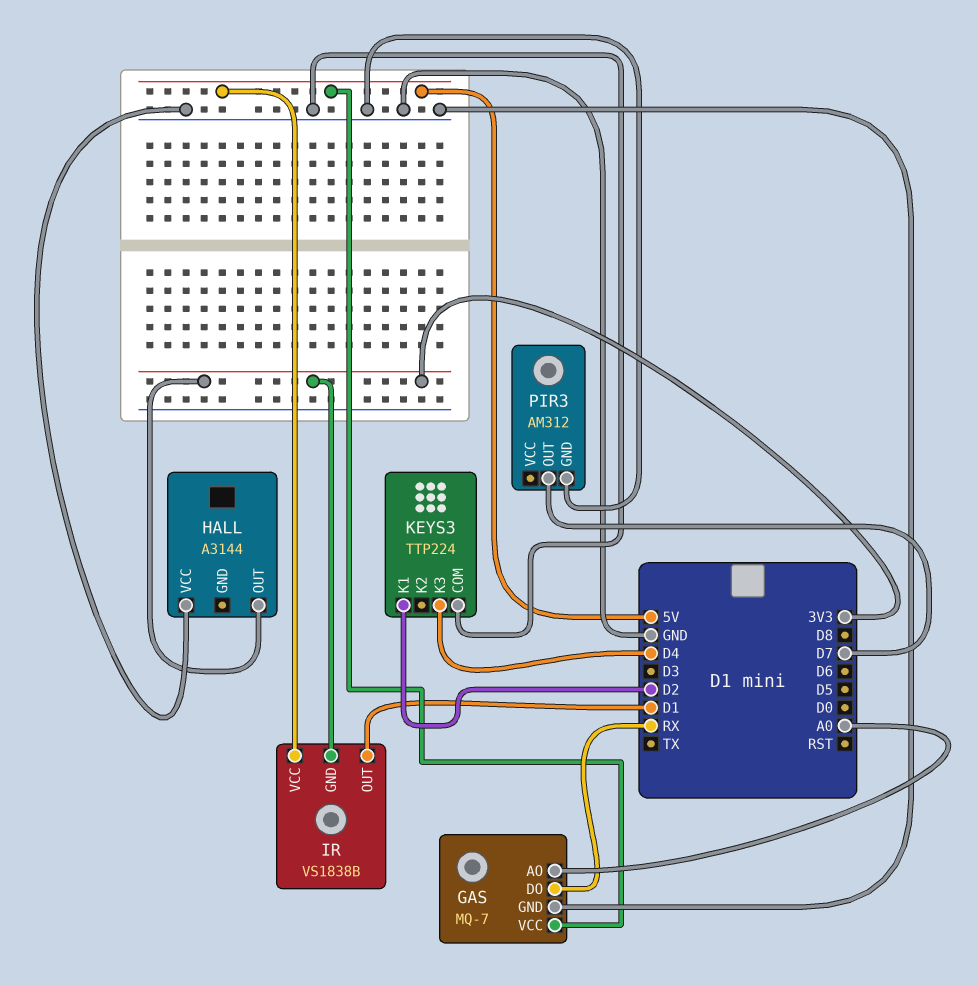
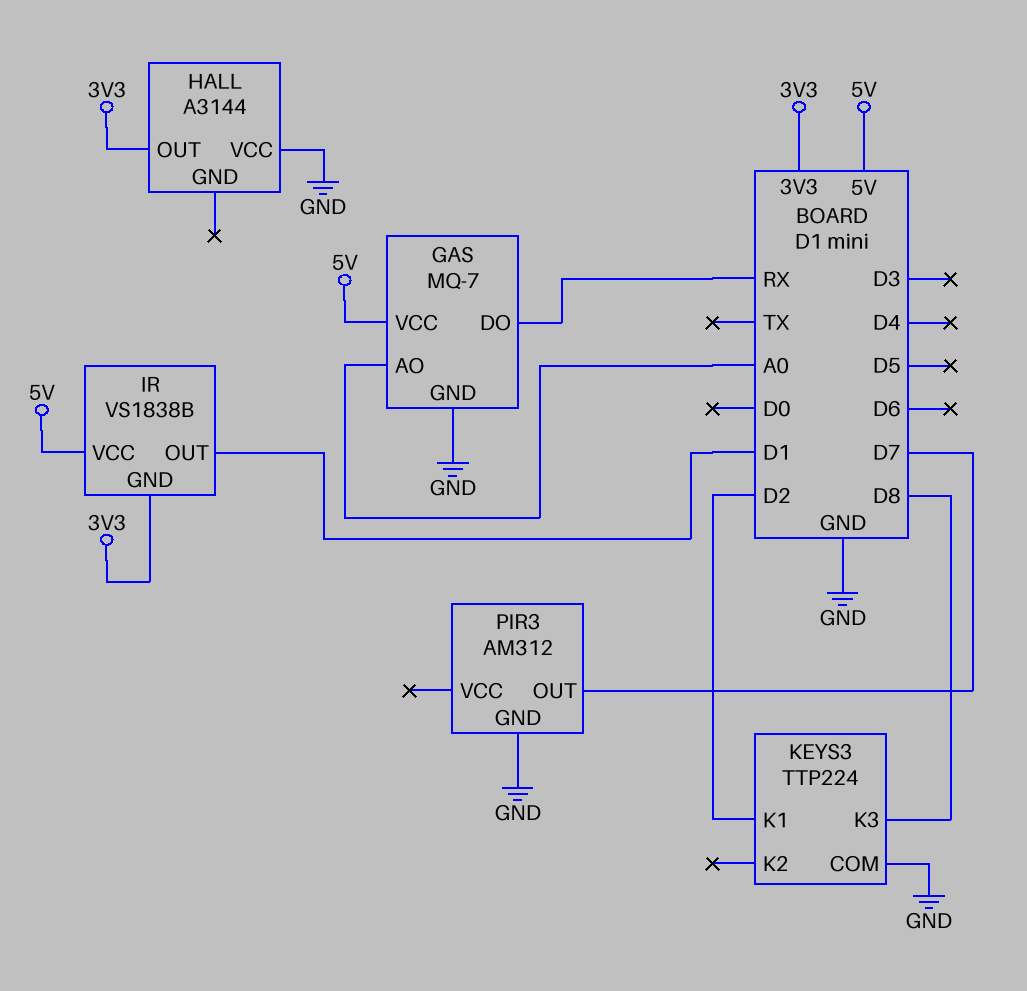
KEYS3 pin K3: D4 -> D8

